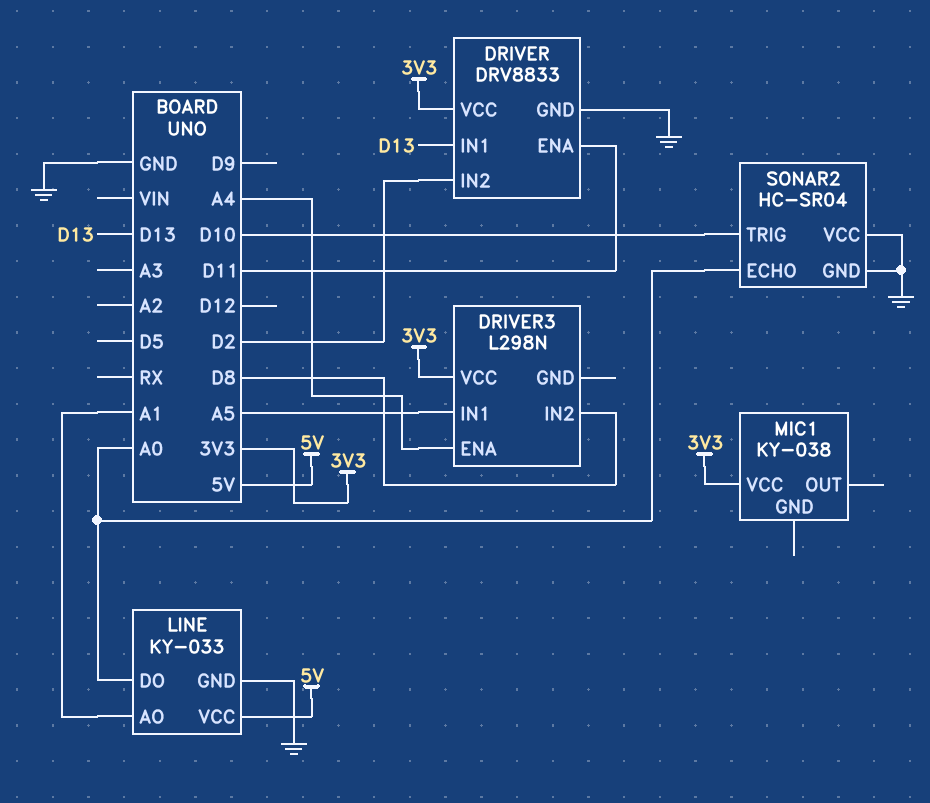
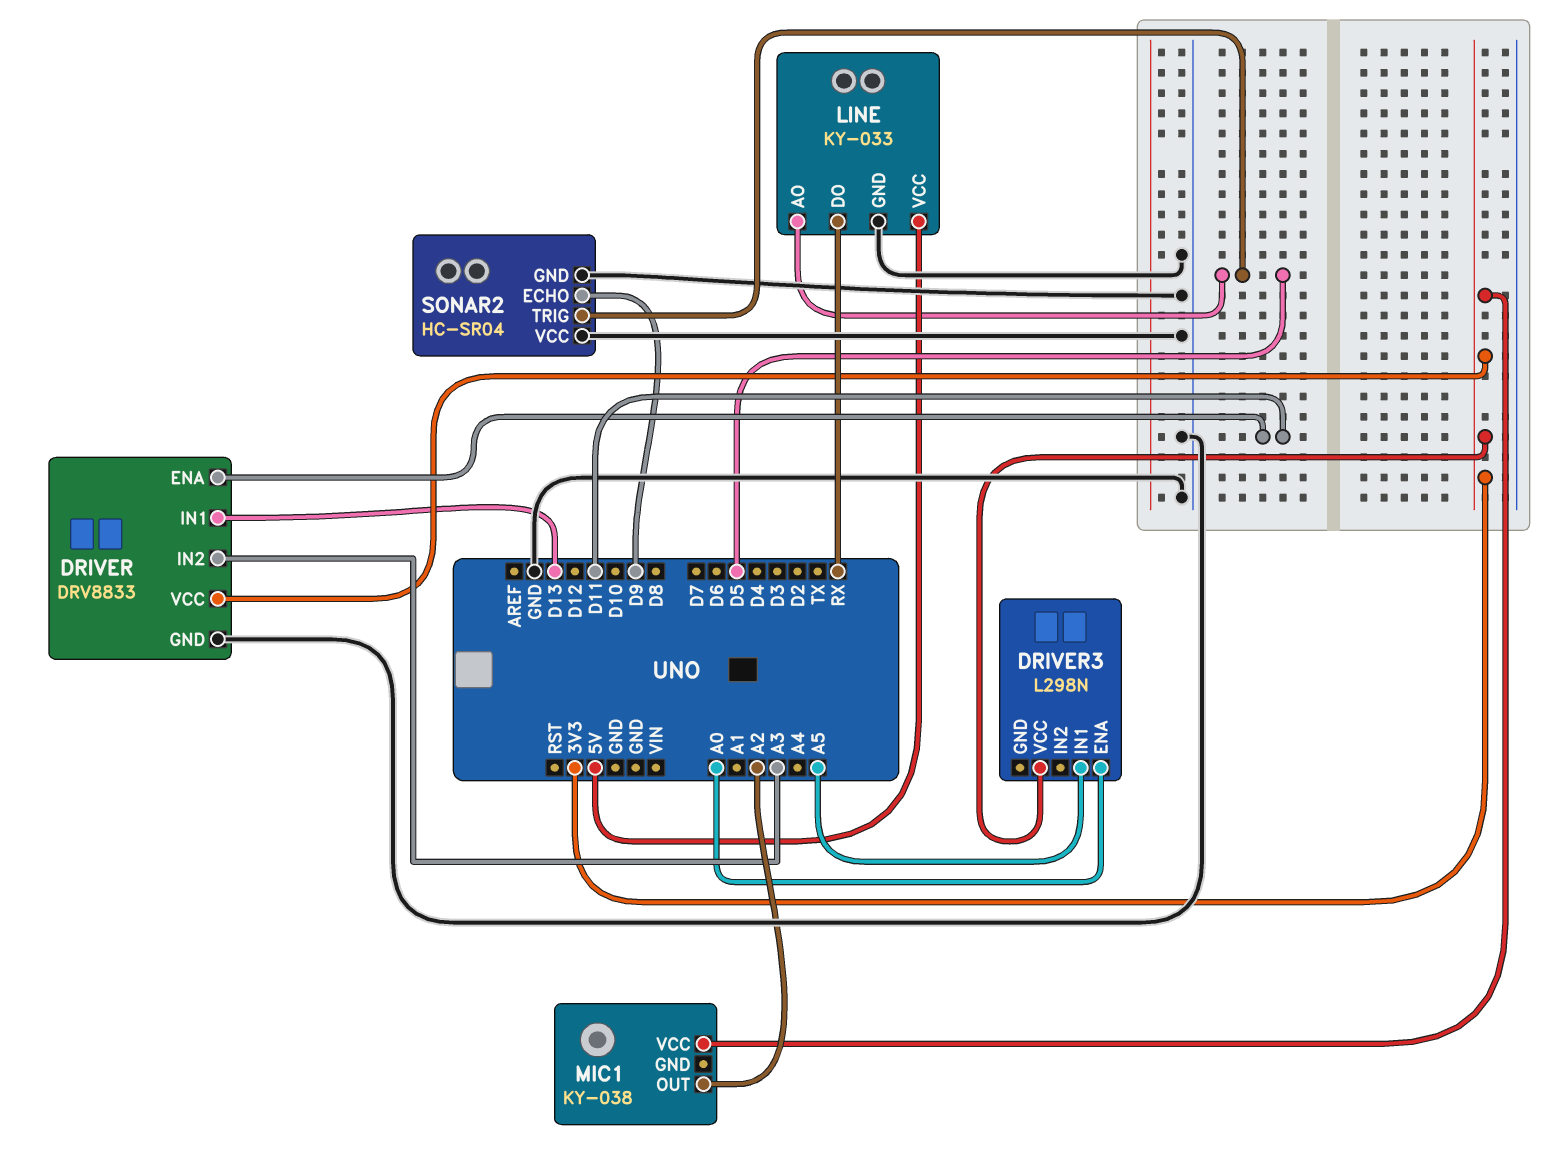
DRIVER pin IN2: D2 -> A3
DRIVER3 pin ENA: A4 -> A0
DRIVER3 pin IN2: D8 -> none
LINE pin AO: A1 -> D5
LINE pin DO: A0 -> RX
MIC1 pin OUT: none -> A2
SONAR2 pin ECHO: A0 -> D9
SONAR2 pin TRIG: D10 -> D5

